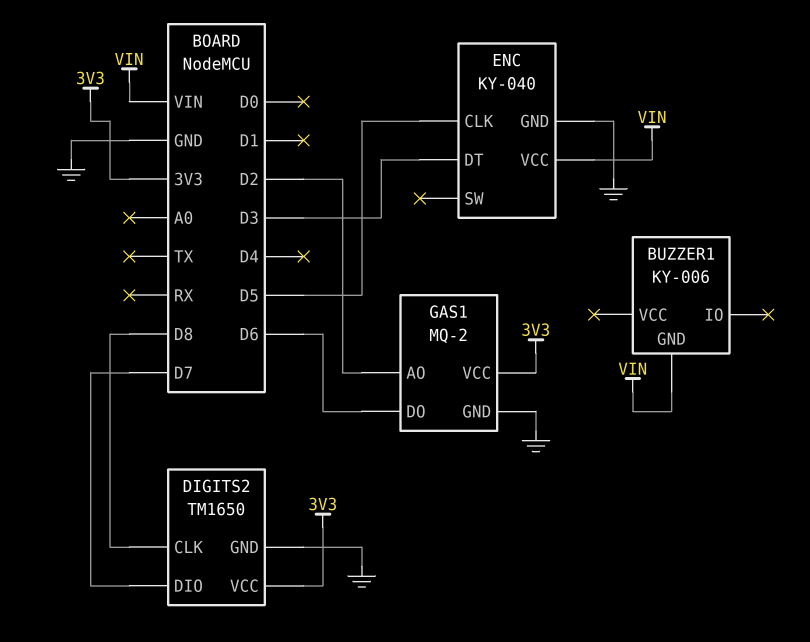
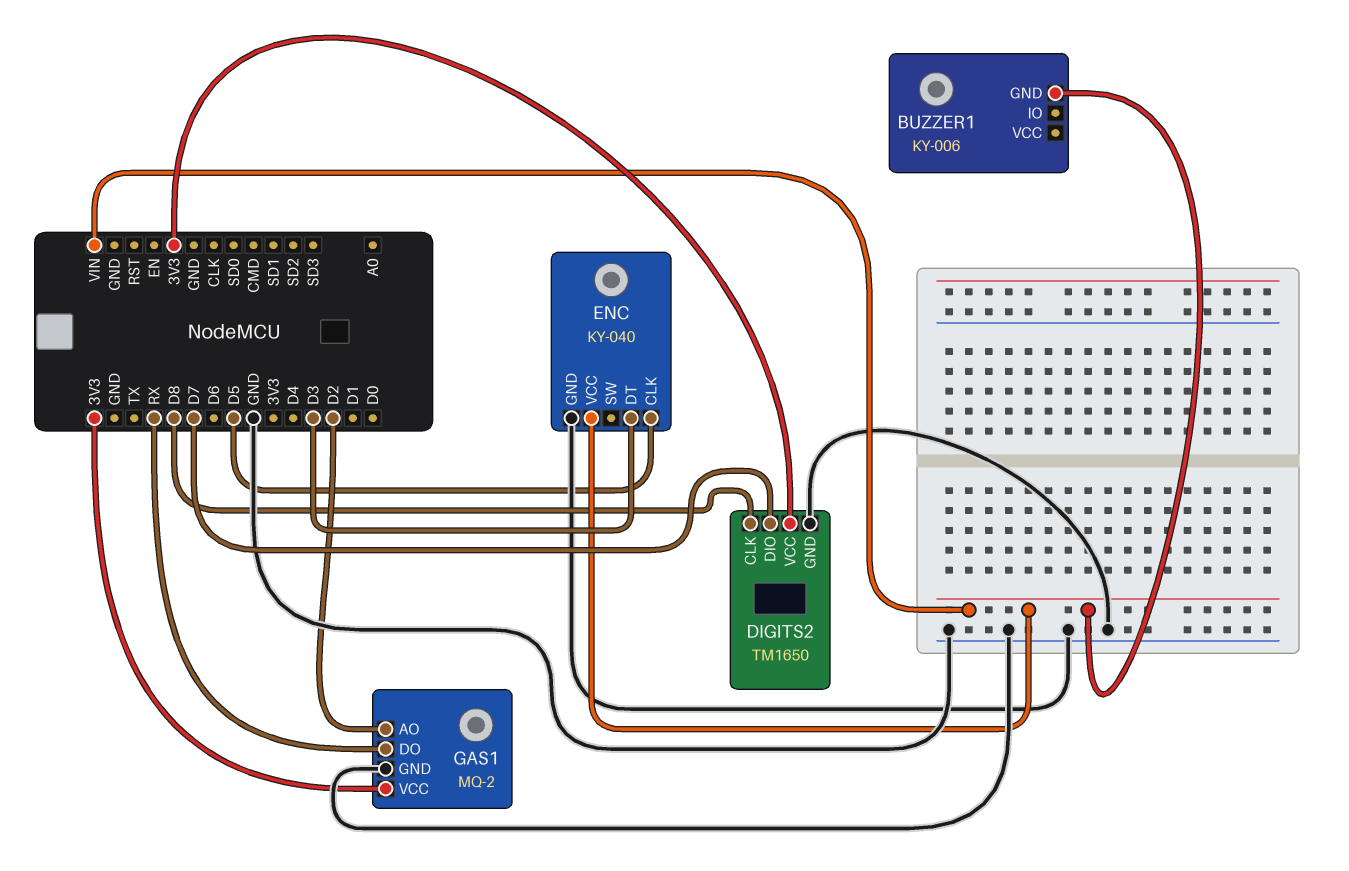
GAS1 pin DO: D6 -> RX

